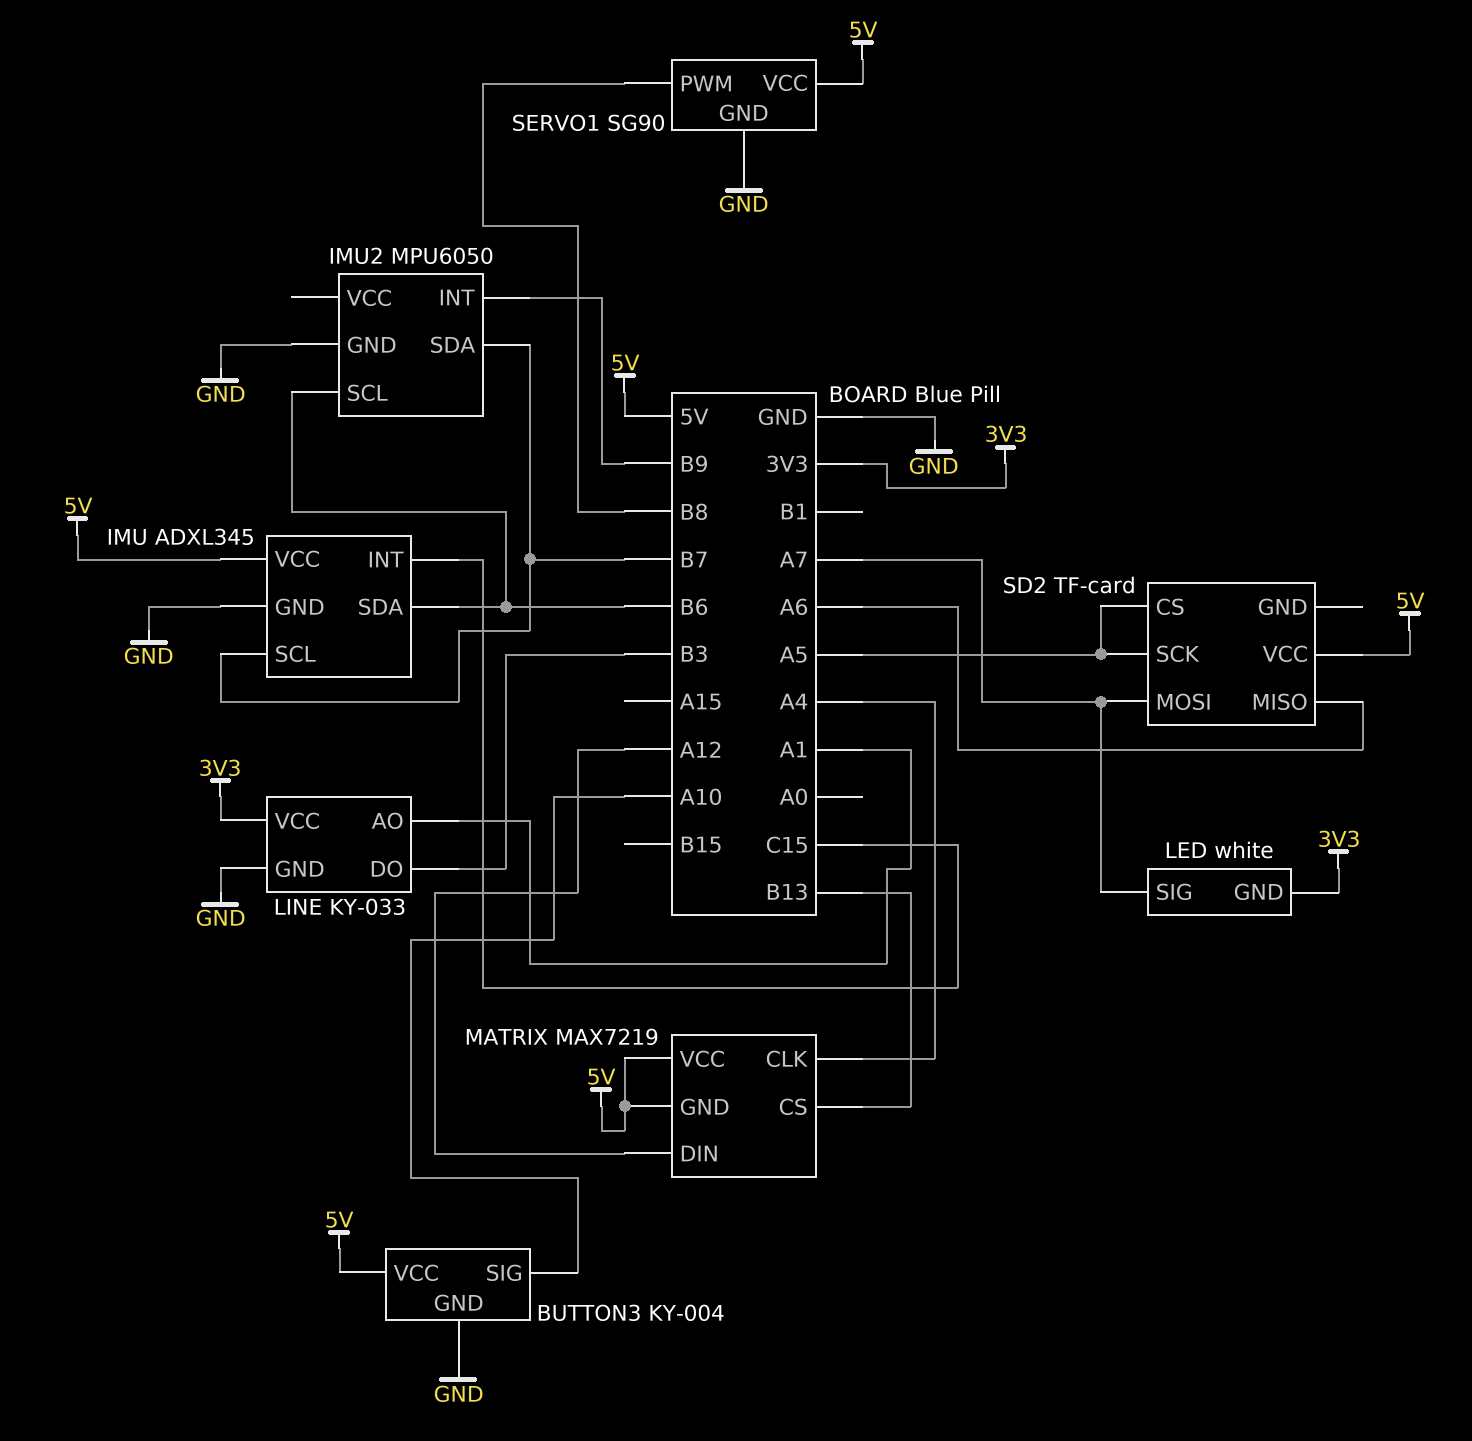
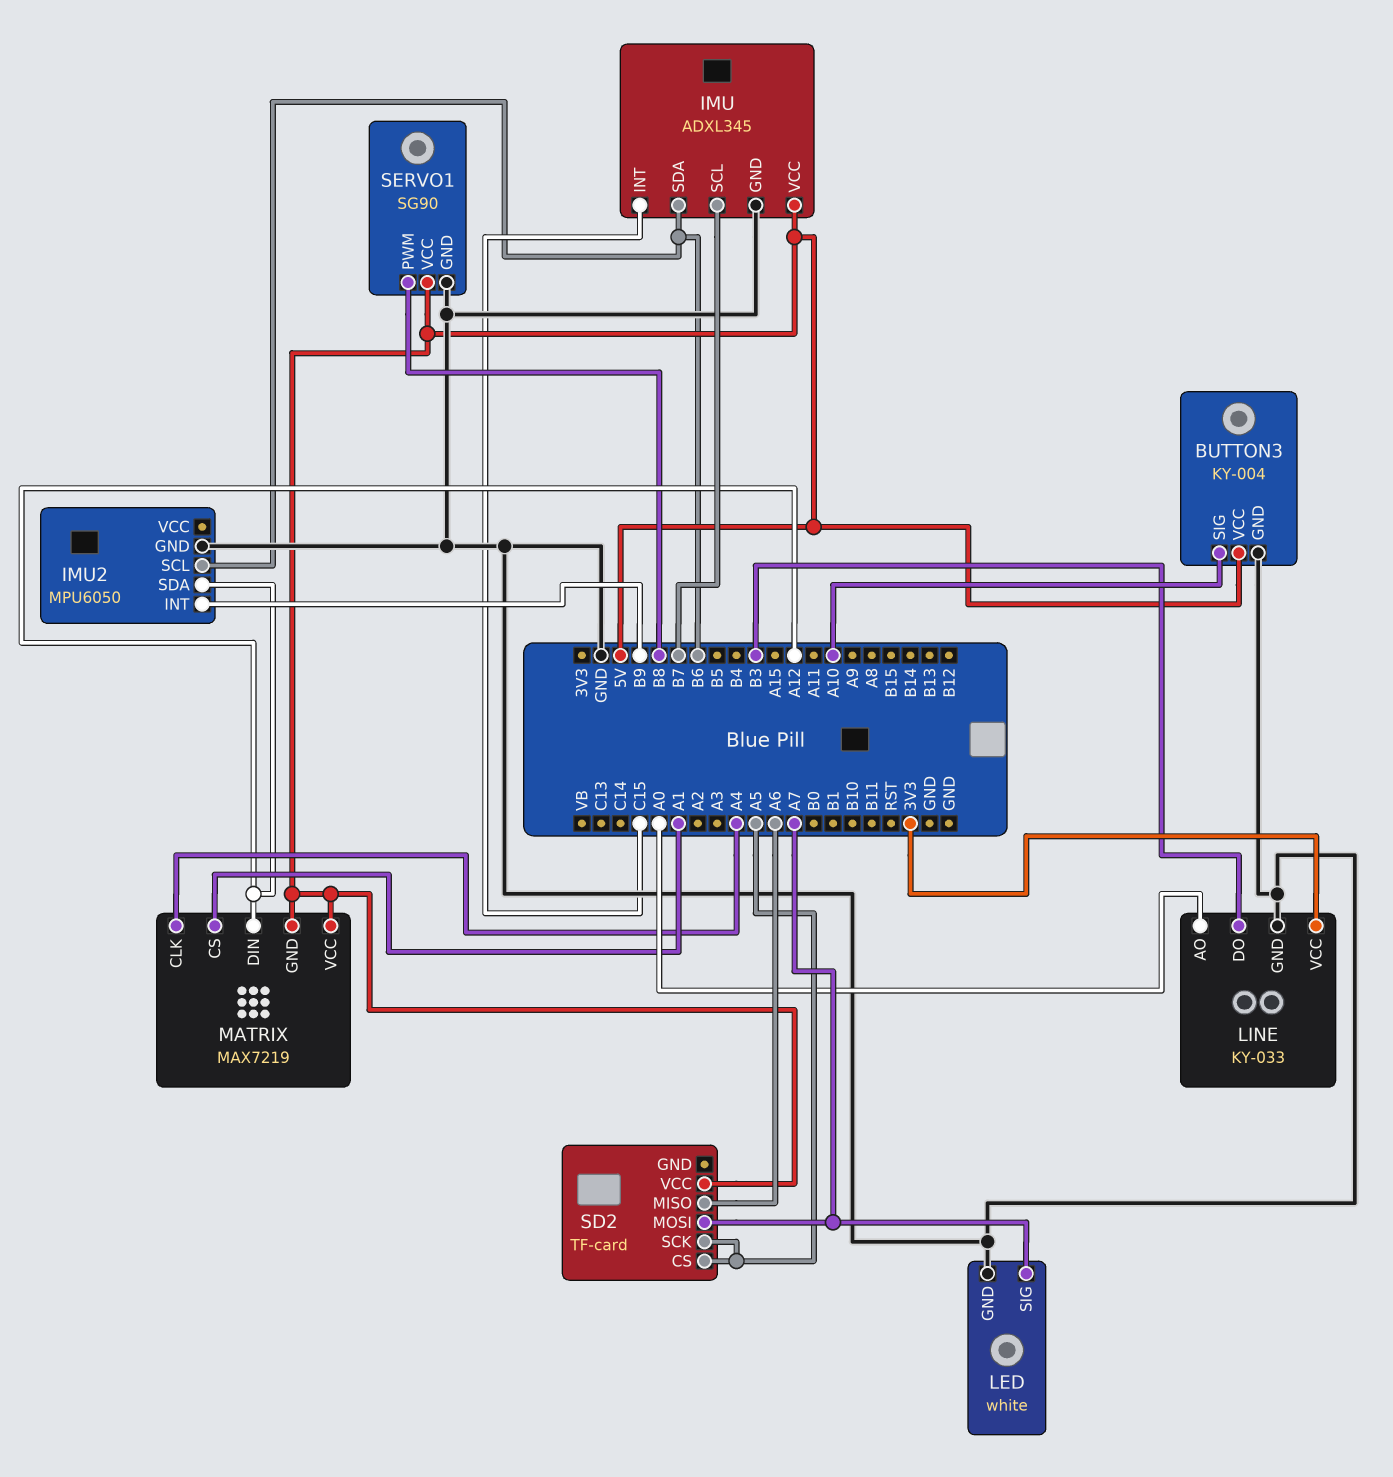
IMU2 pin SDA: B7 -> A12
LED pin GND: 3V3 -> GND
LINE pin AO: A1 -> A0
MATRIX pin CS: B13 -> A1

